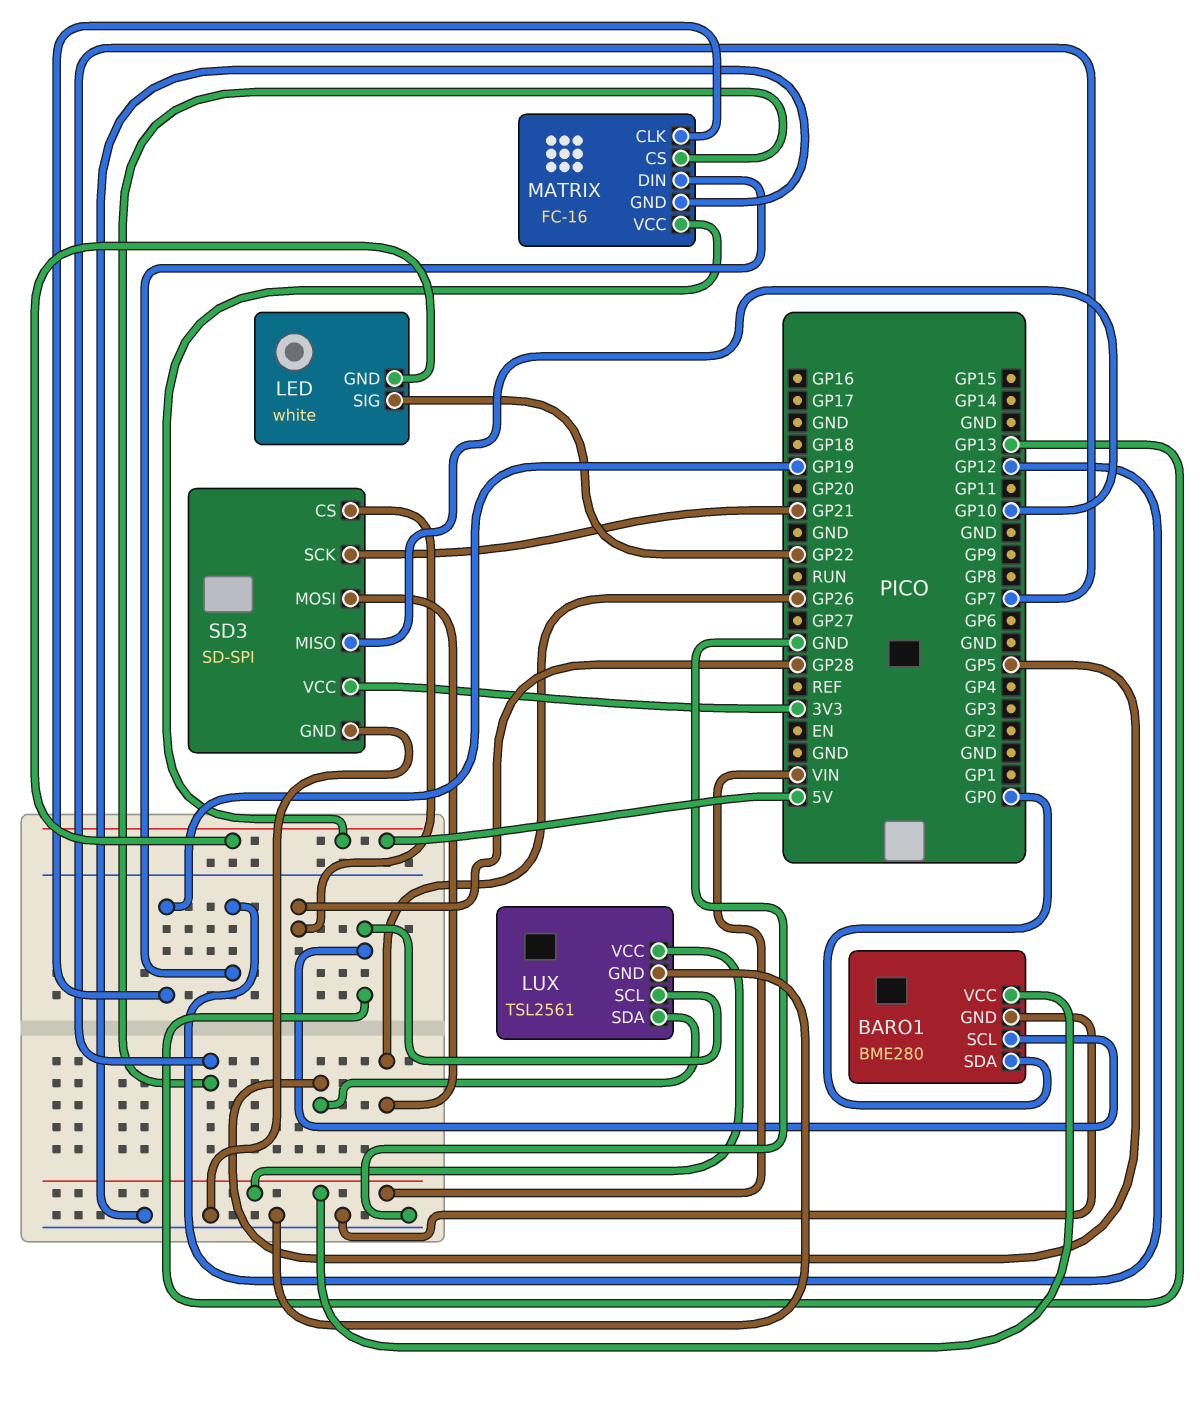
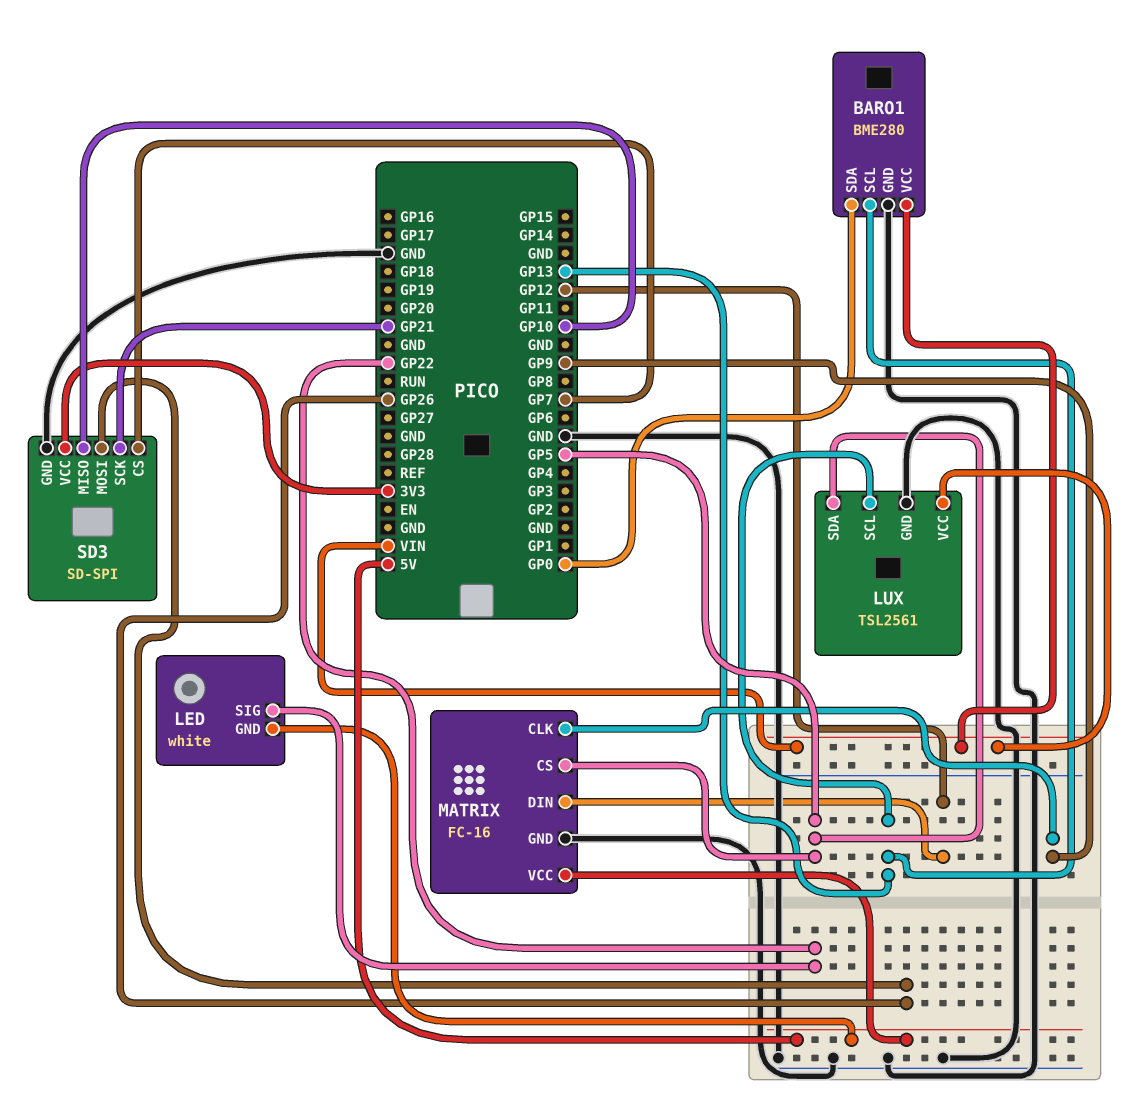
MATRIX pin CLK: GP19 -> GP9
MATRIX pin CS: GP7 -> GP5
SD3 pin CS: GP28 -> GP7

